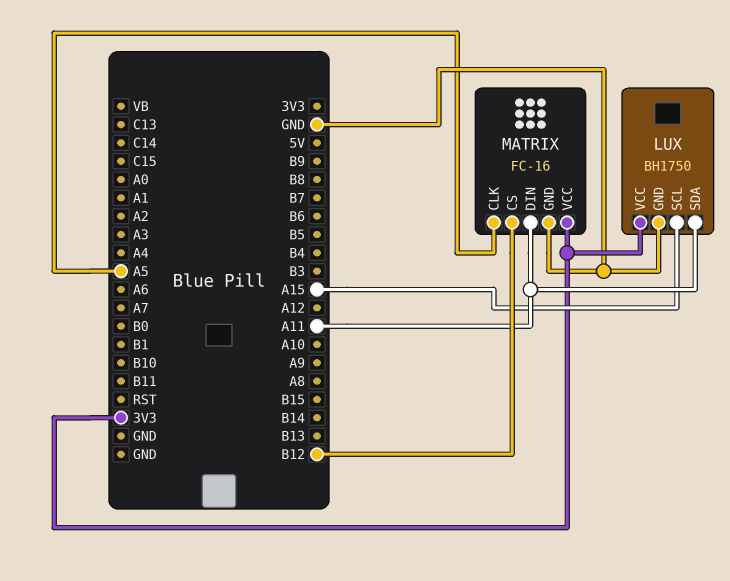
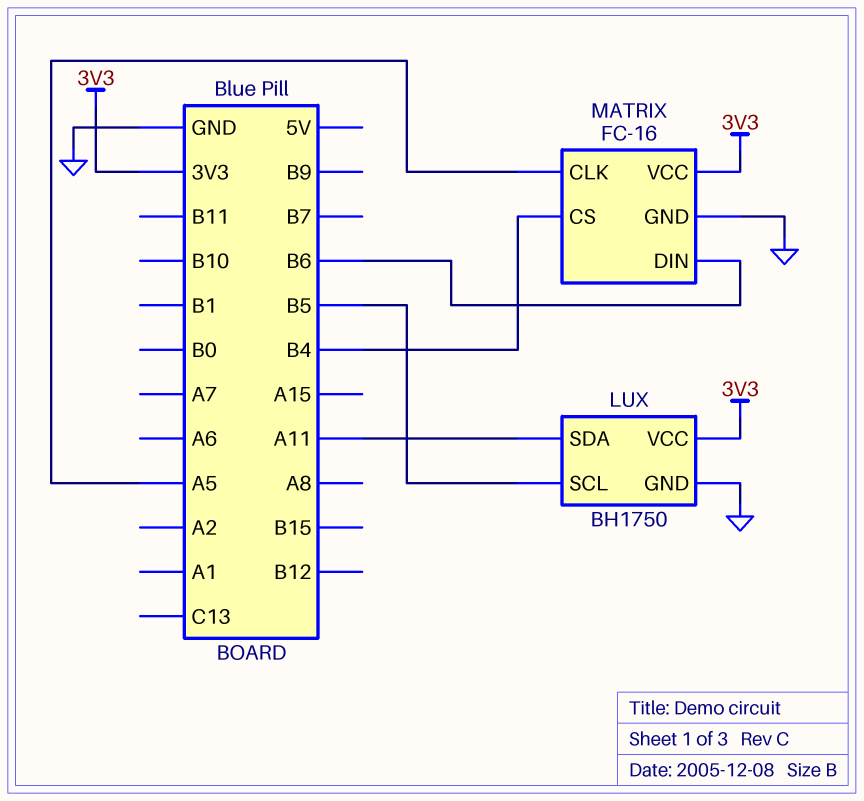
LUX pin SCL: A15 -> B5
MATRIX pin CS: B12 -> B4
MATRIX pin DIN: A11 -> B6

